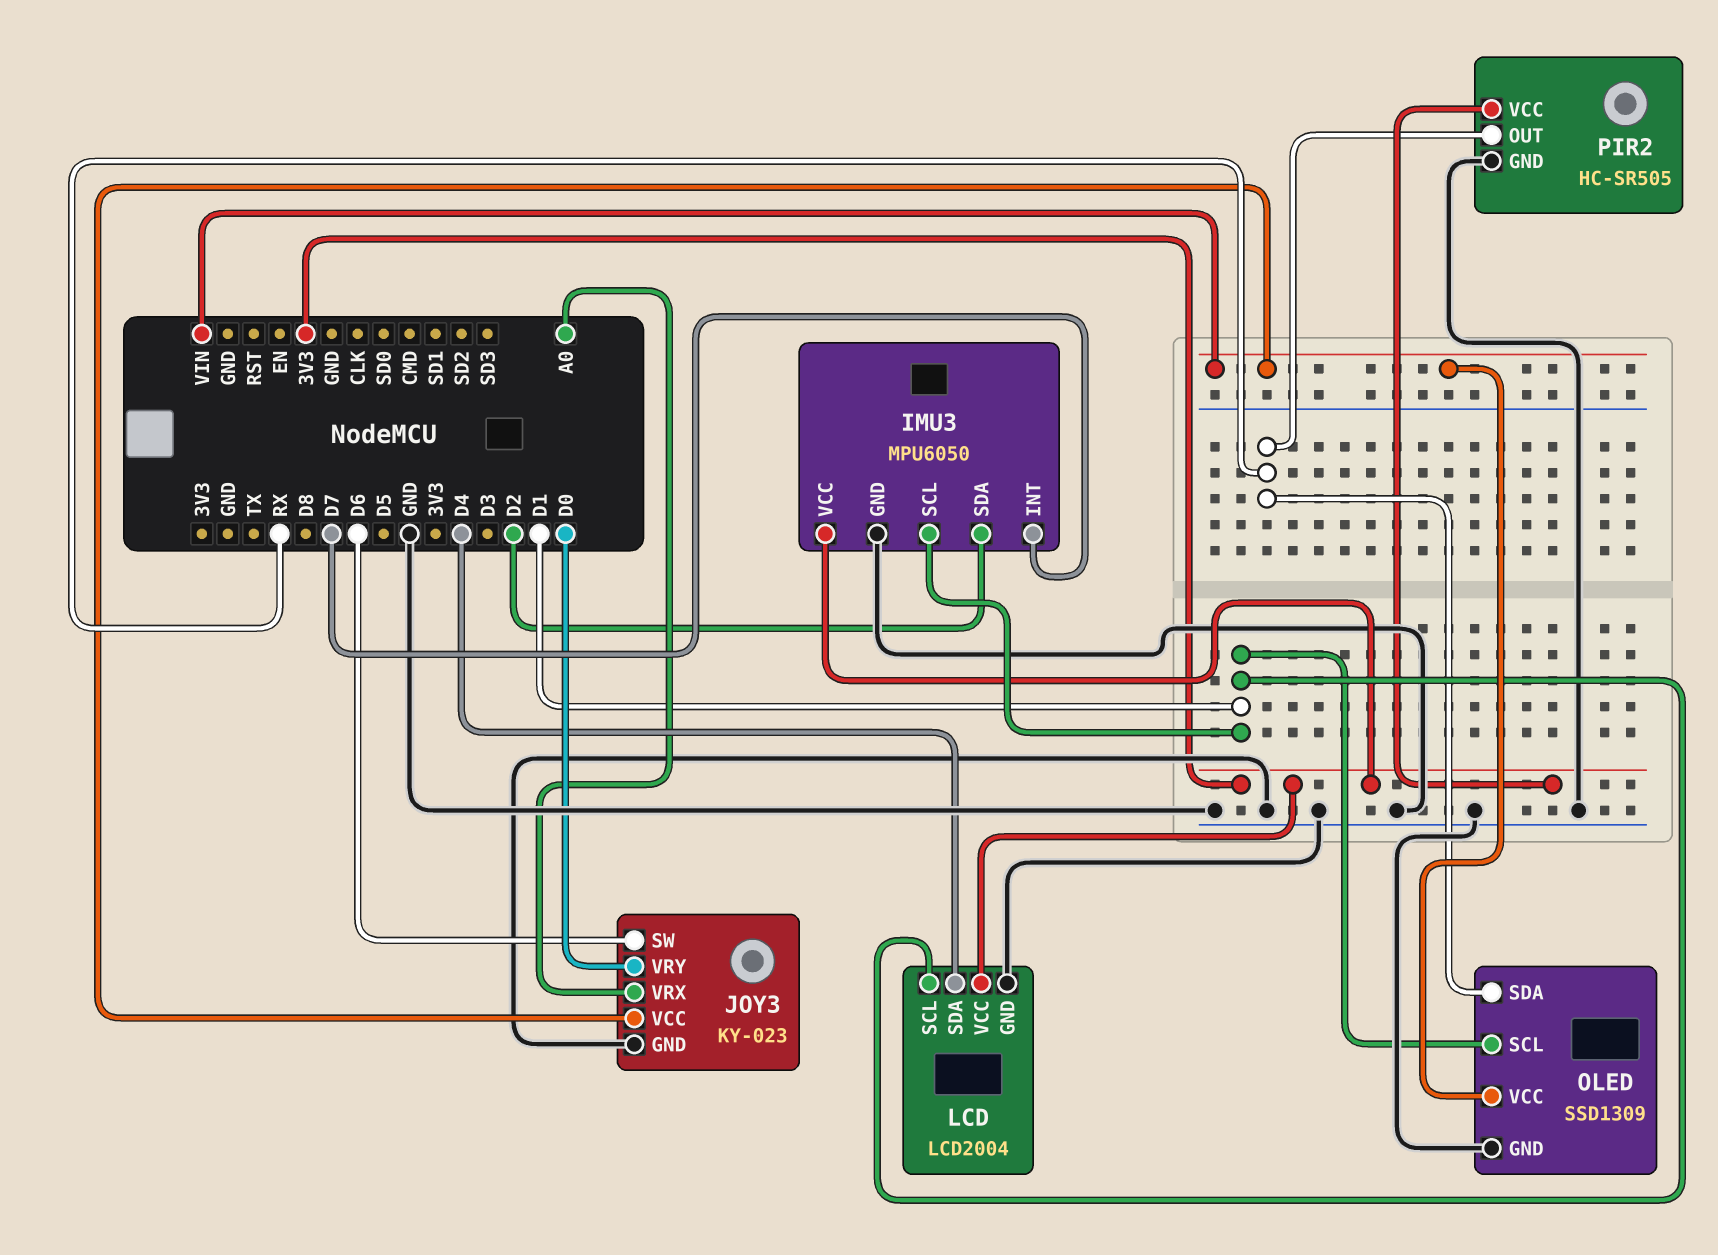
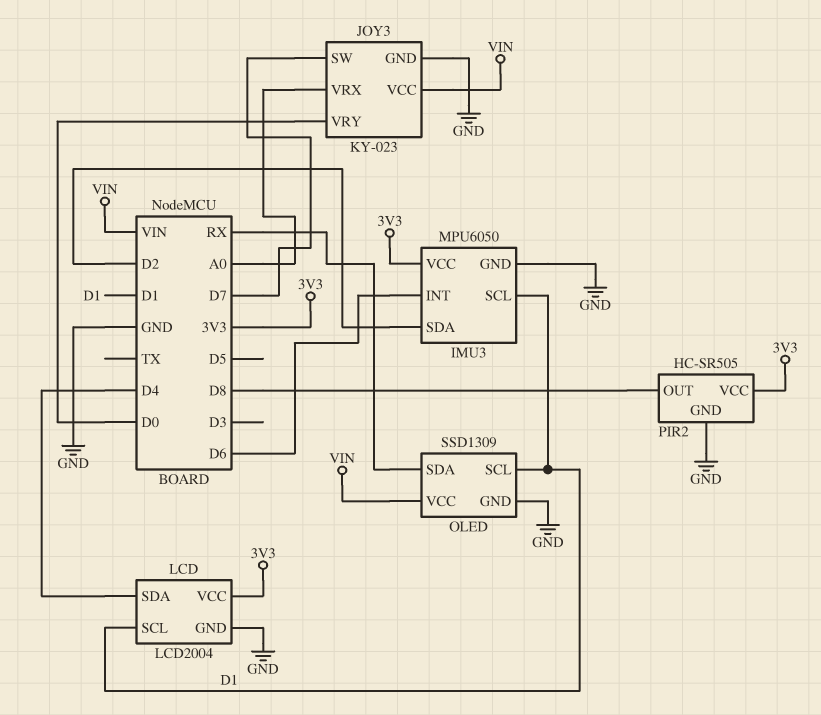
IMU3 pin INT: D7 -> D6
JOY3 pin SW: D6 -> D7
PIR2 pin OUT: RX -> D8

